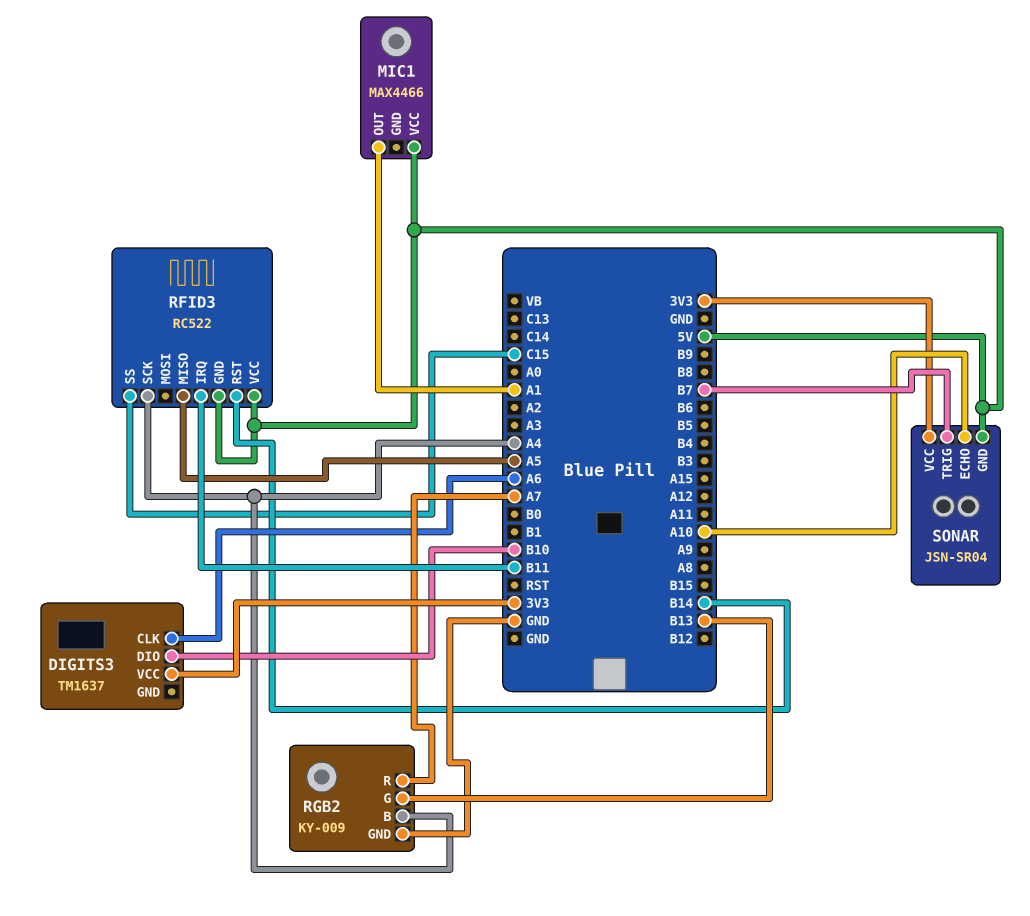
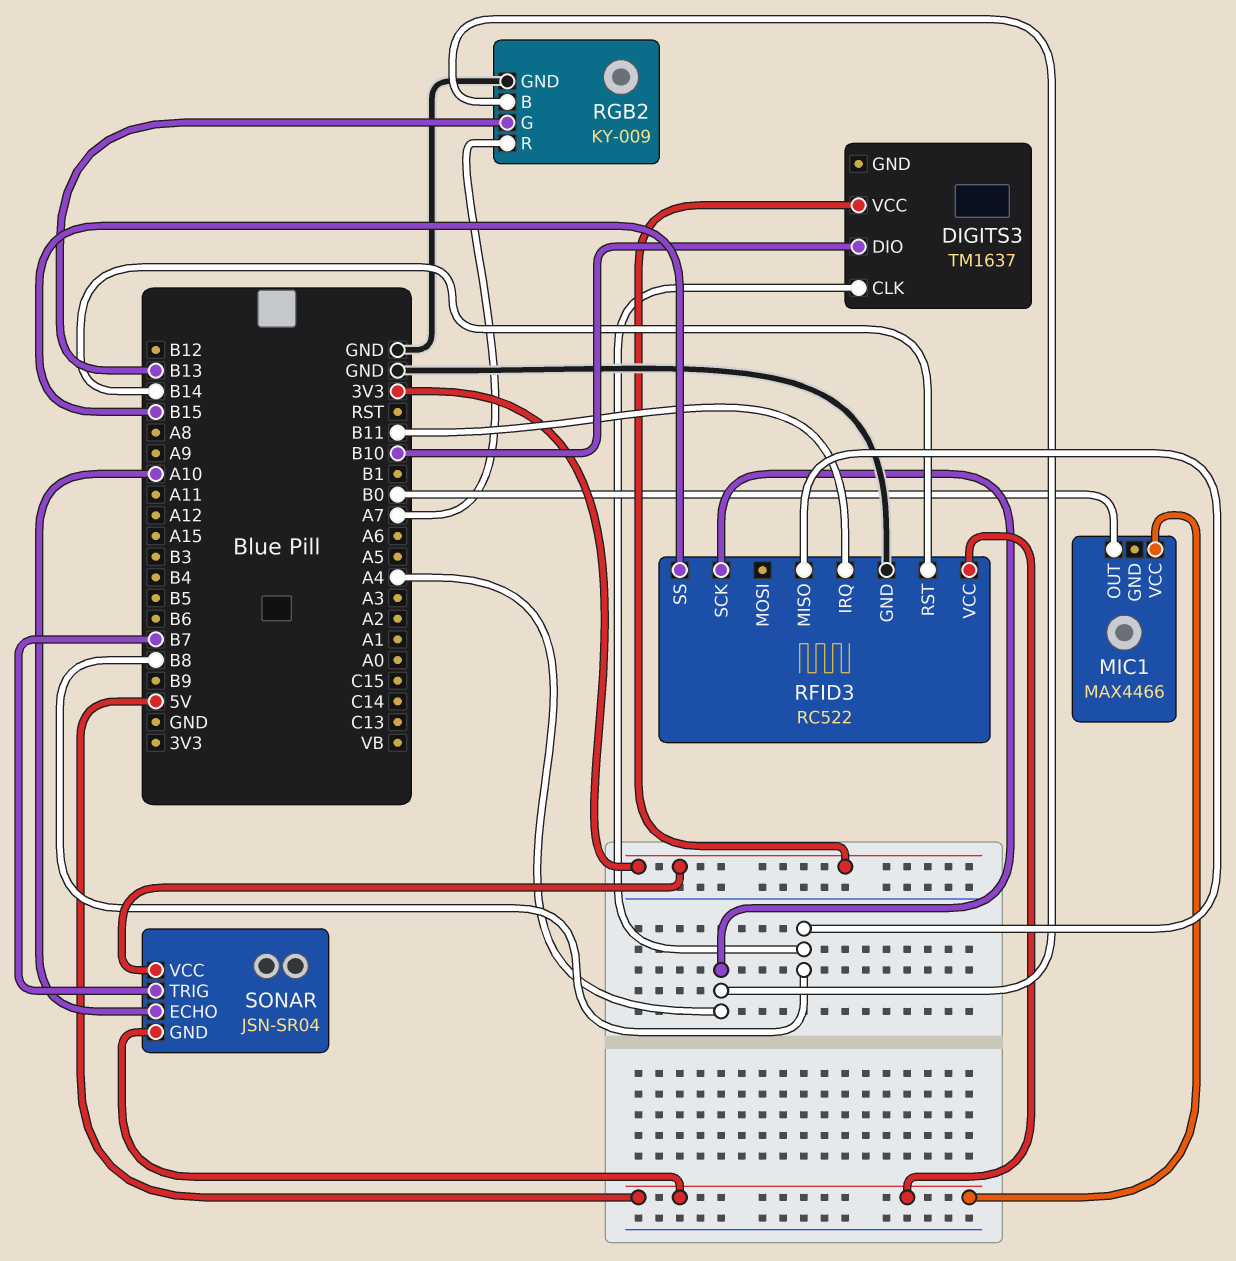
DIGITS3 pin CLK: A6 -> B8
MIC1 pin OUT: A1 -> B0
RFID3 pin GND: 5V -> GND
RFID3 pin MISO: A5 -> B8
RFID3 pin SS: C15 -> B15

